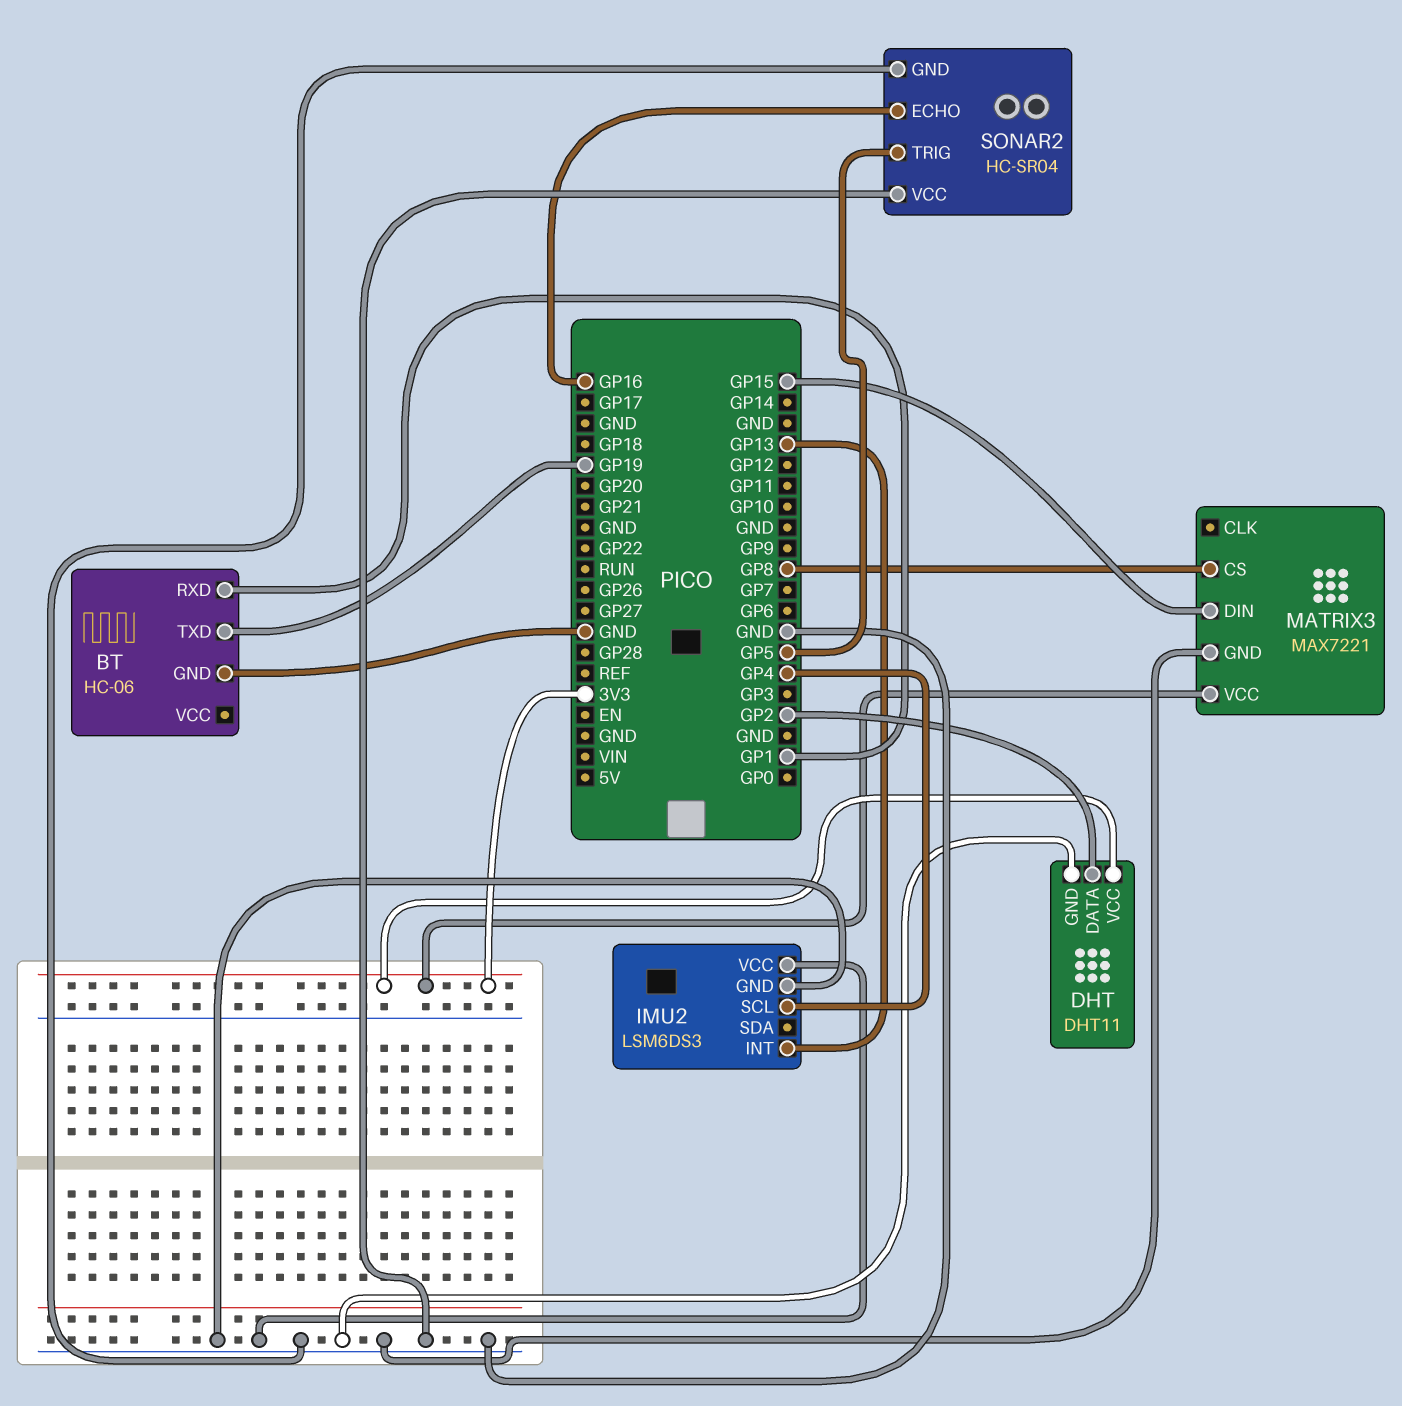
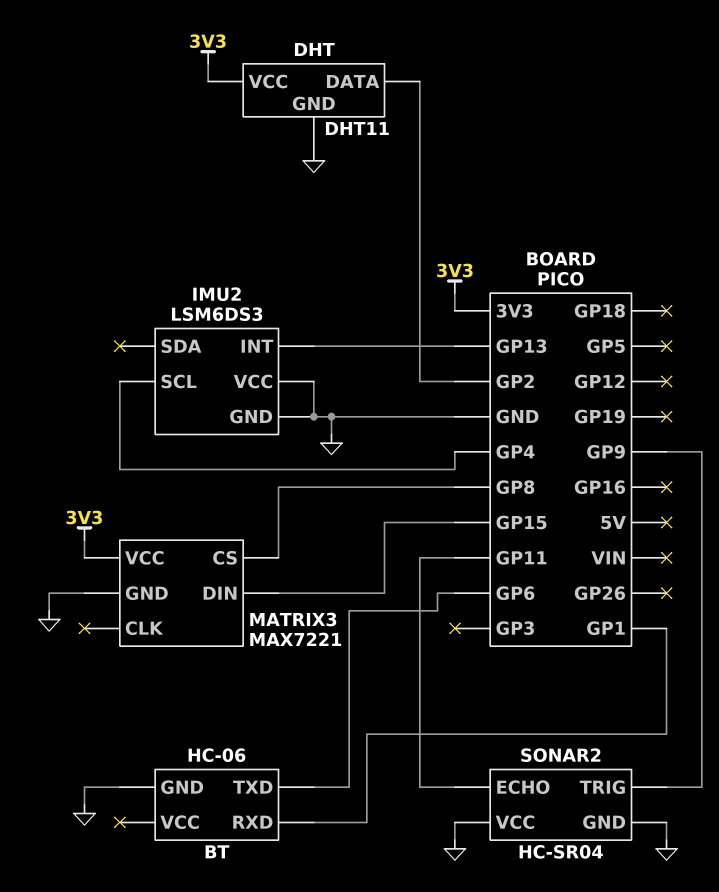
BT pin TXD: GP19 -> GP6
SONAR2 pin ECHO: GP16 -> GP11
SONAR2 pin TRIG: GP5 -> GP9

